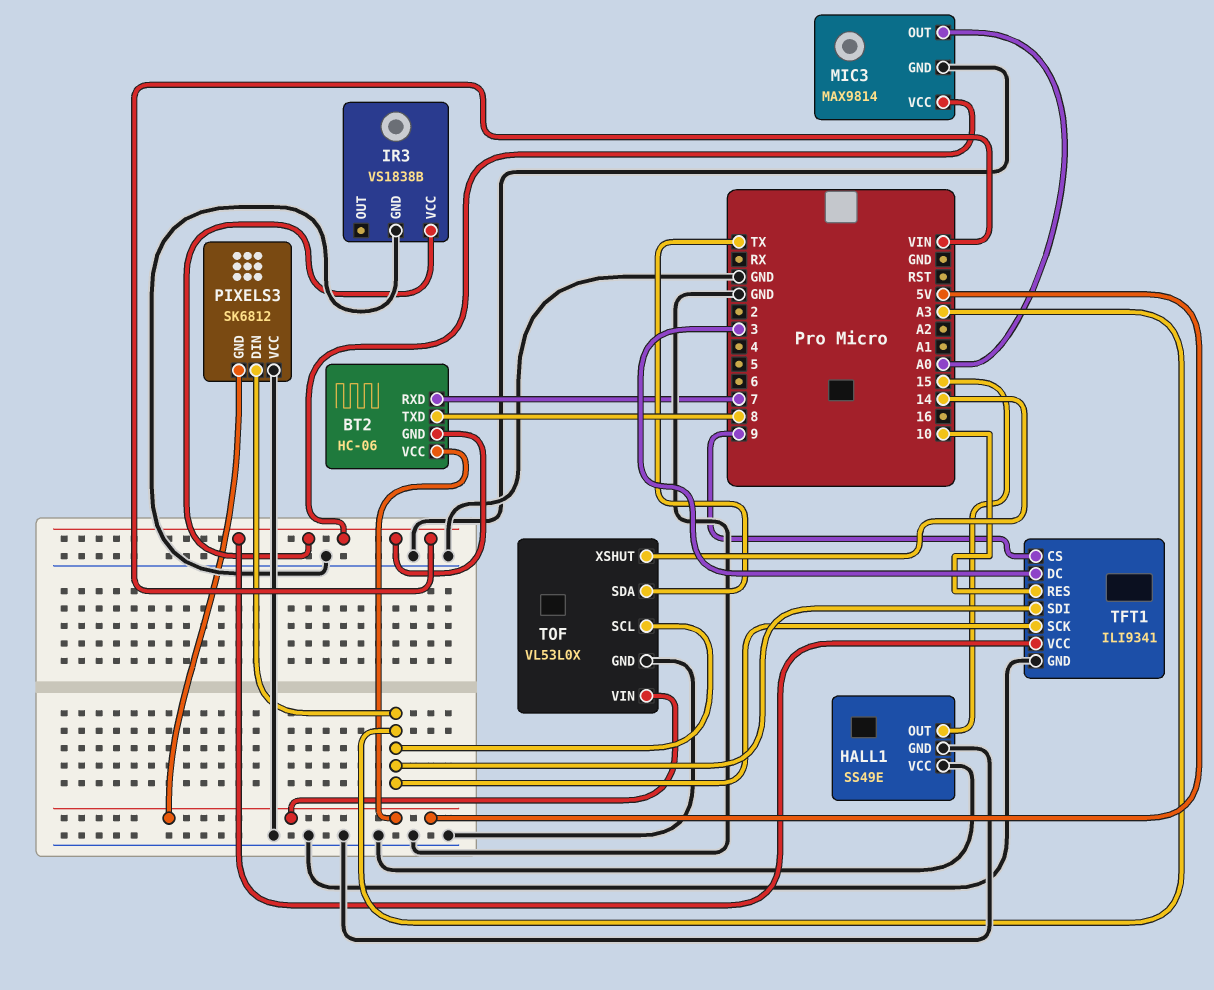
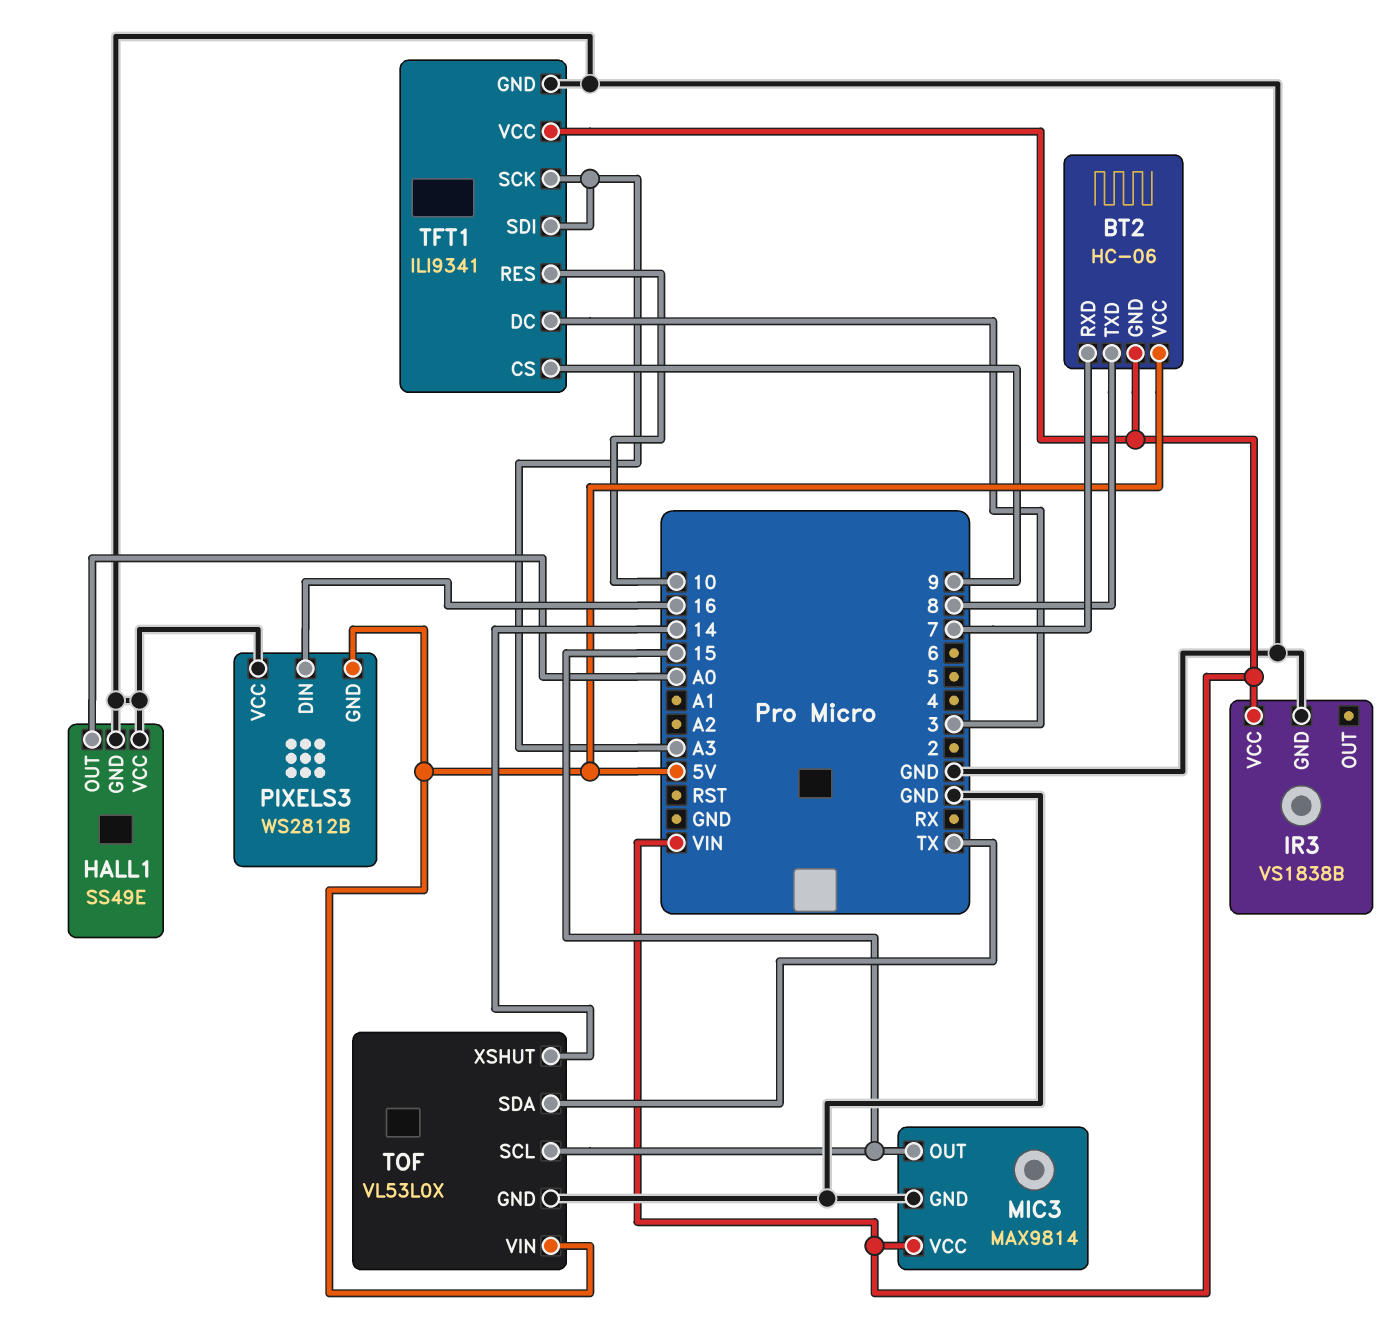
HALL1 pin OUT: 15 -> A0
MIC3 pin OUT: A0 -> 15
PIXELS3: SK6812 -> WS2812B
PIXELS3 pin DIN: A3 -> 16
TOF pin SCL: A3 -> 15

